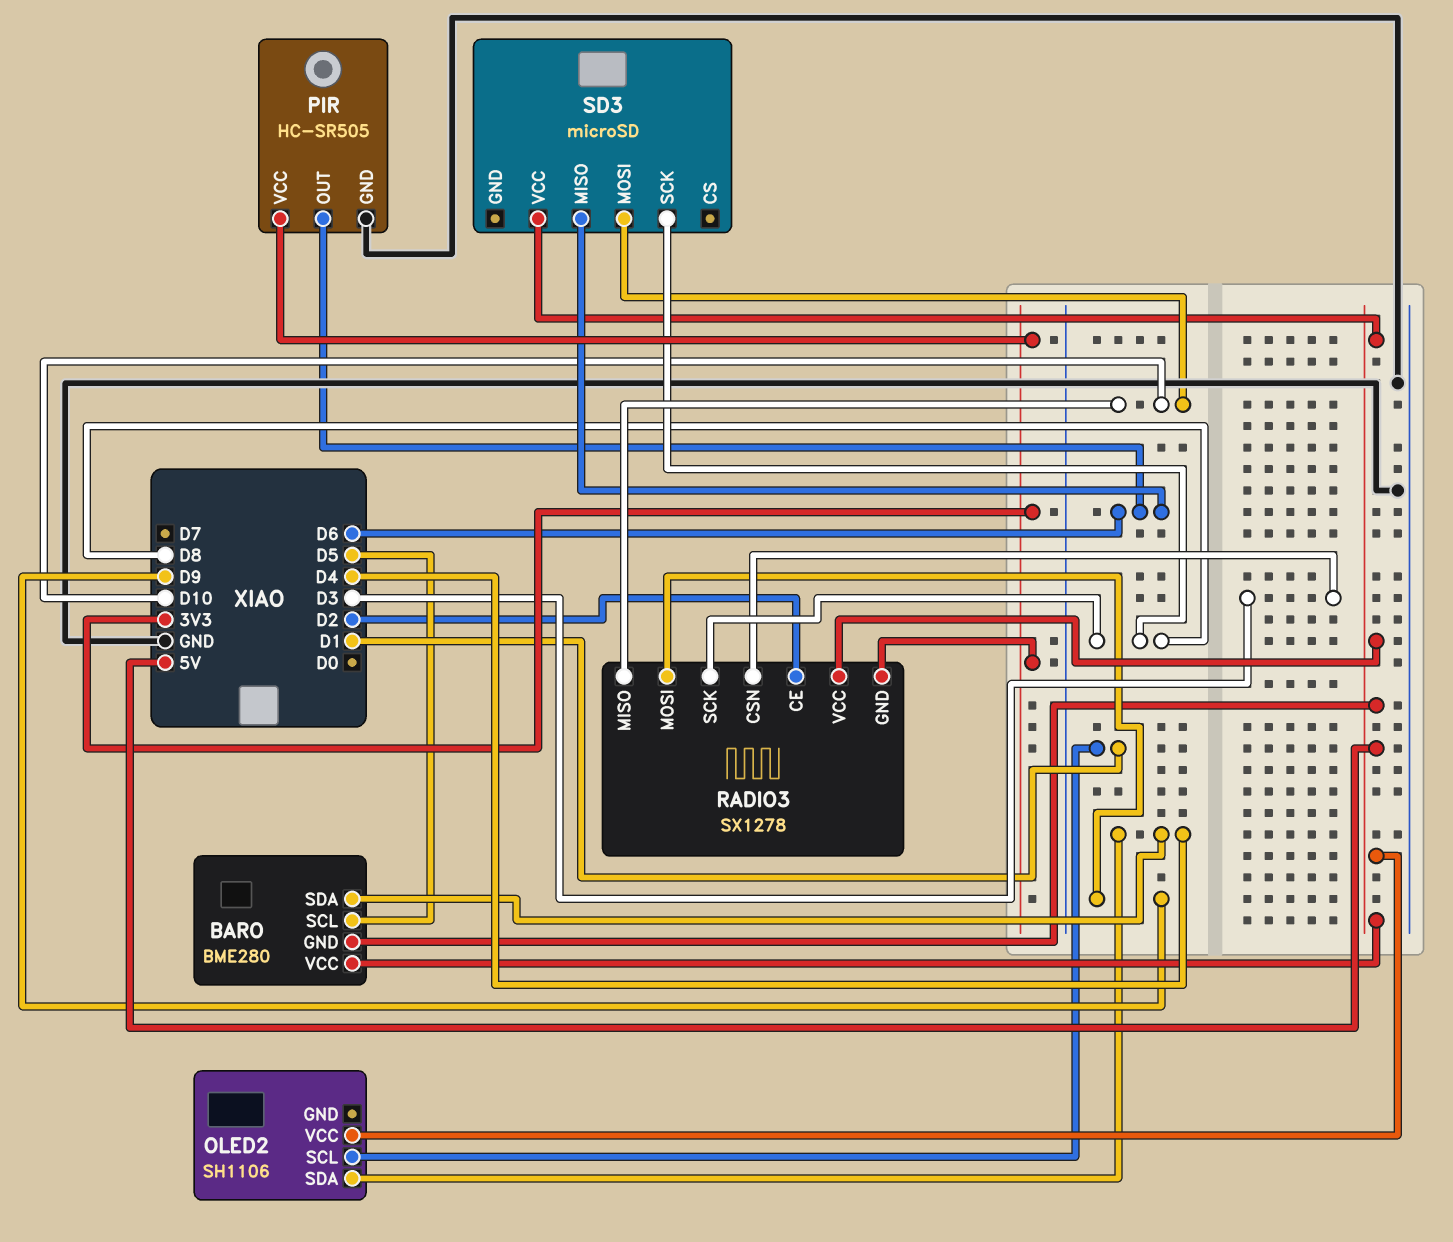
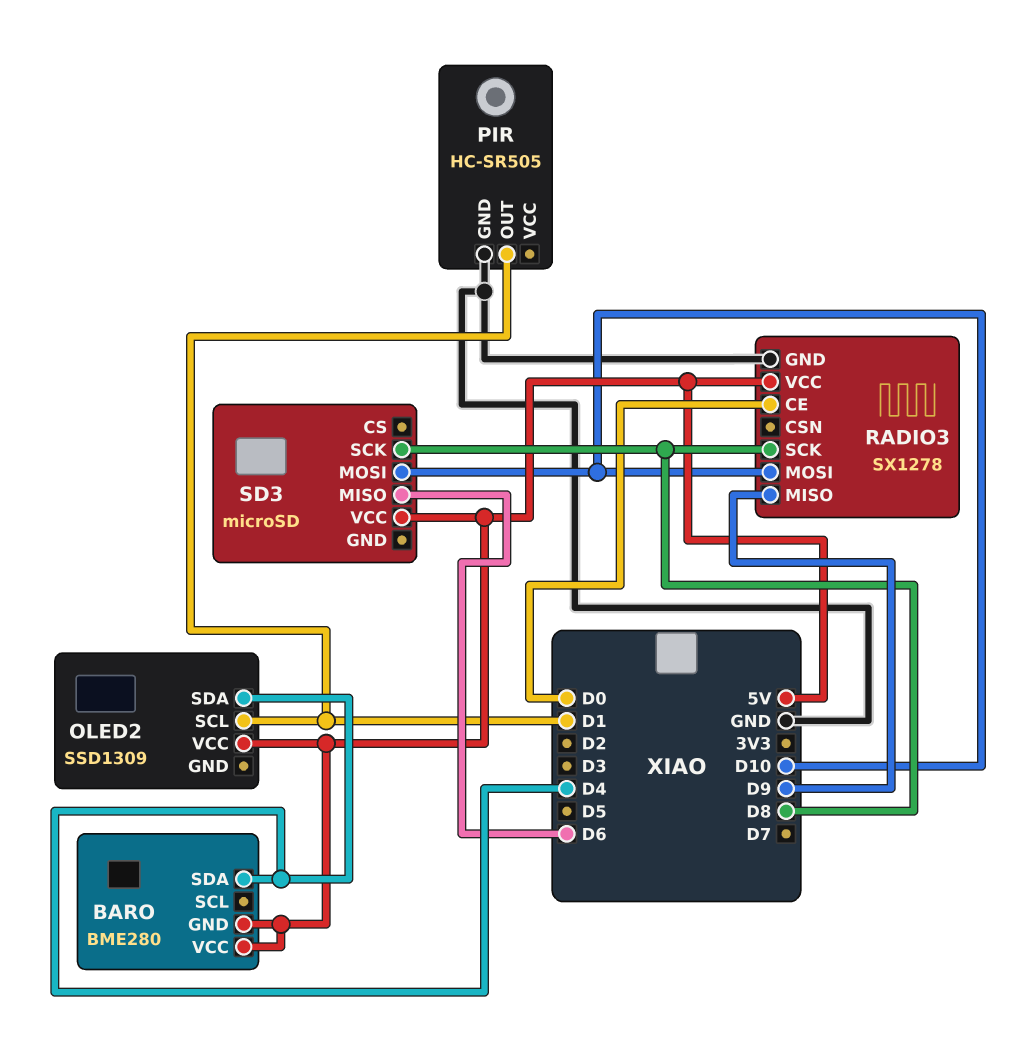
BARO pin SCL: D5 -> none
OLED2: SH1106 -> SSD1309
PIR pin OUT: D6 -> D1
PIR pin VCC: 3V3 -> none
RADIO3 pin CE: D2 -> D0
RADIO3 pin CSN: D3 -> none
RADIO3 pin GND: 3V3 -> GND
RADIO3 pin MISO: D10 -> D9
RADIO3 pin MOSI: D9 -> D10

